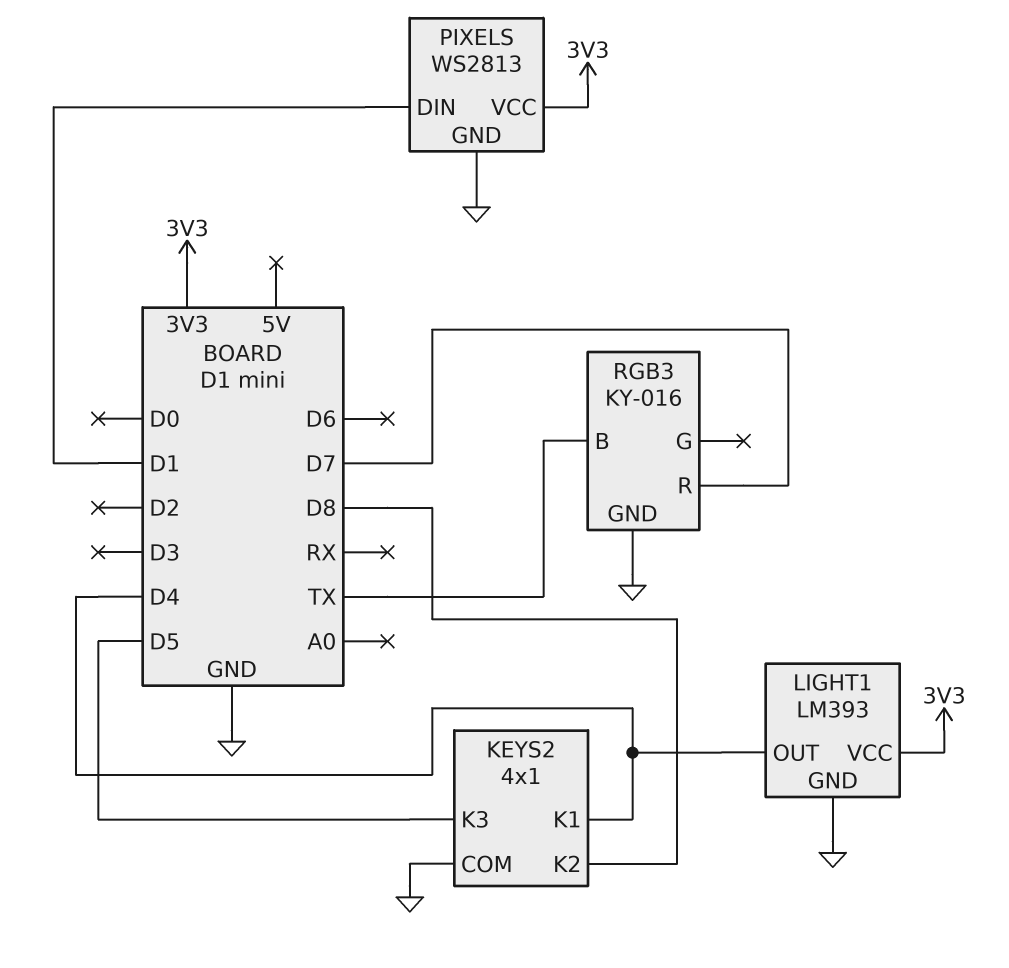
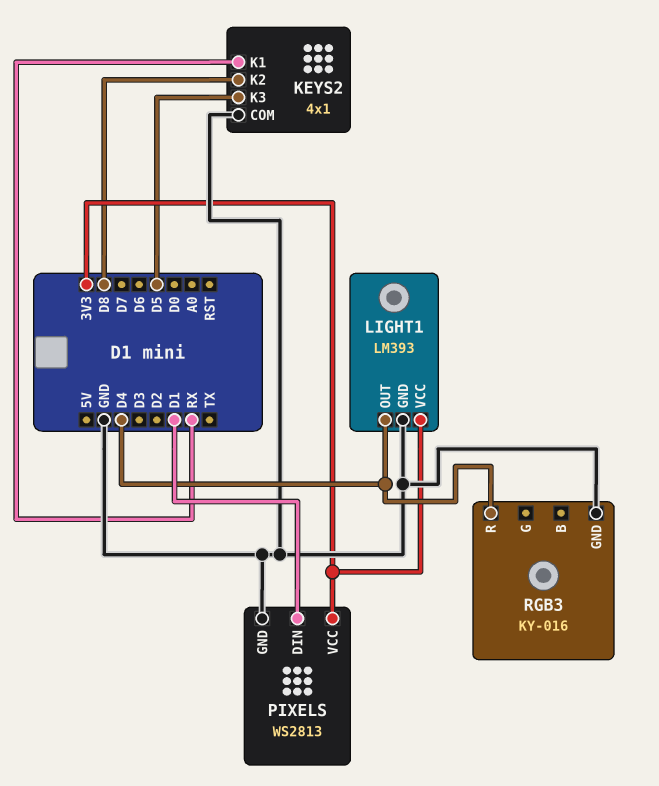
KEYS2 pin K1: D4 -> RX
RGB3 pin B: TX -> none
RGB3 pin R: D7 -> D4

